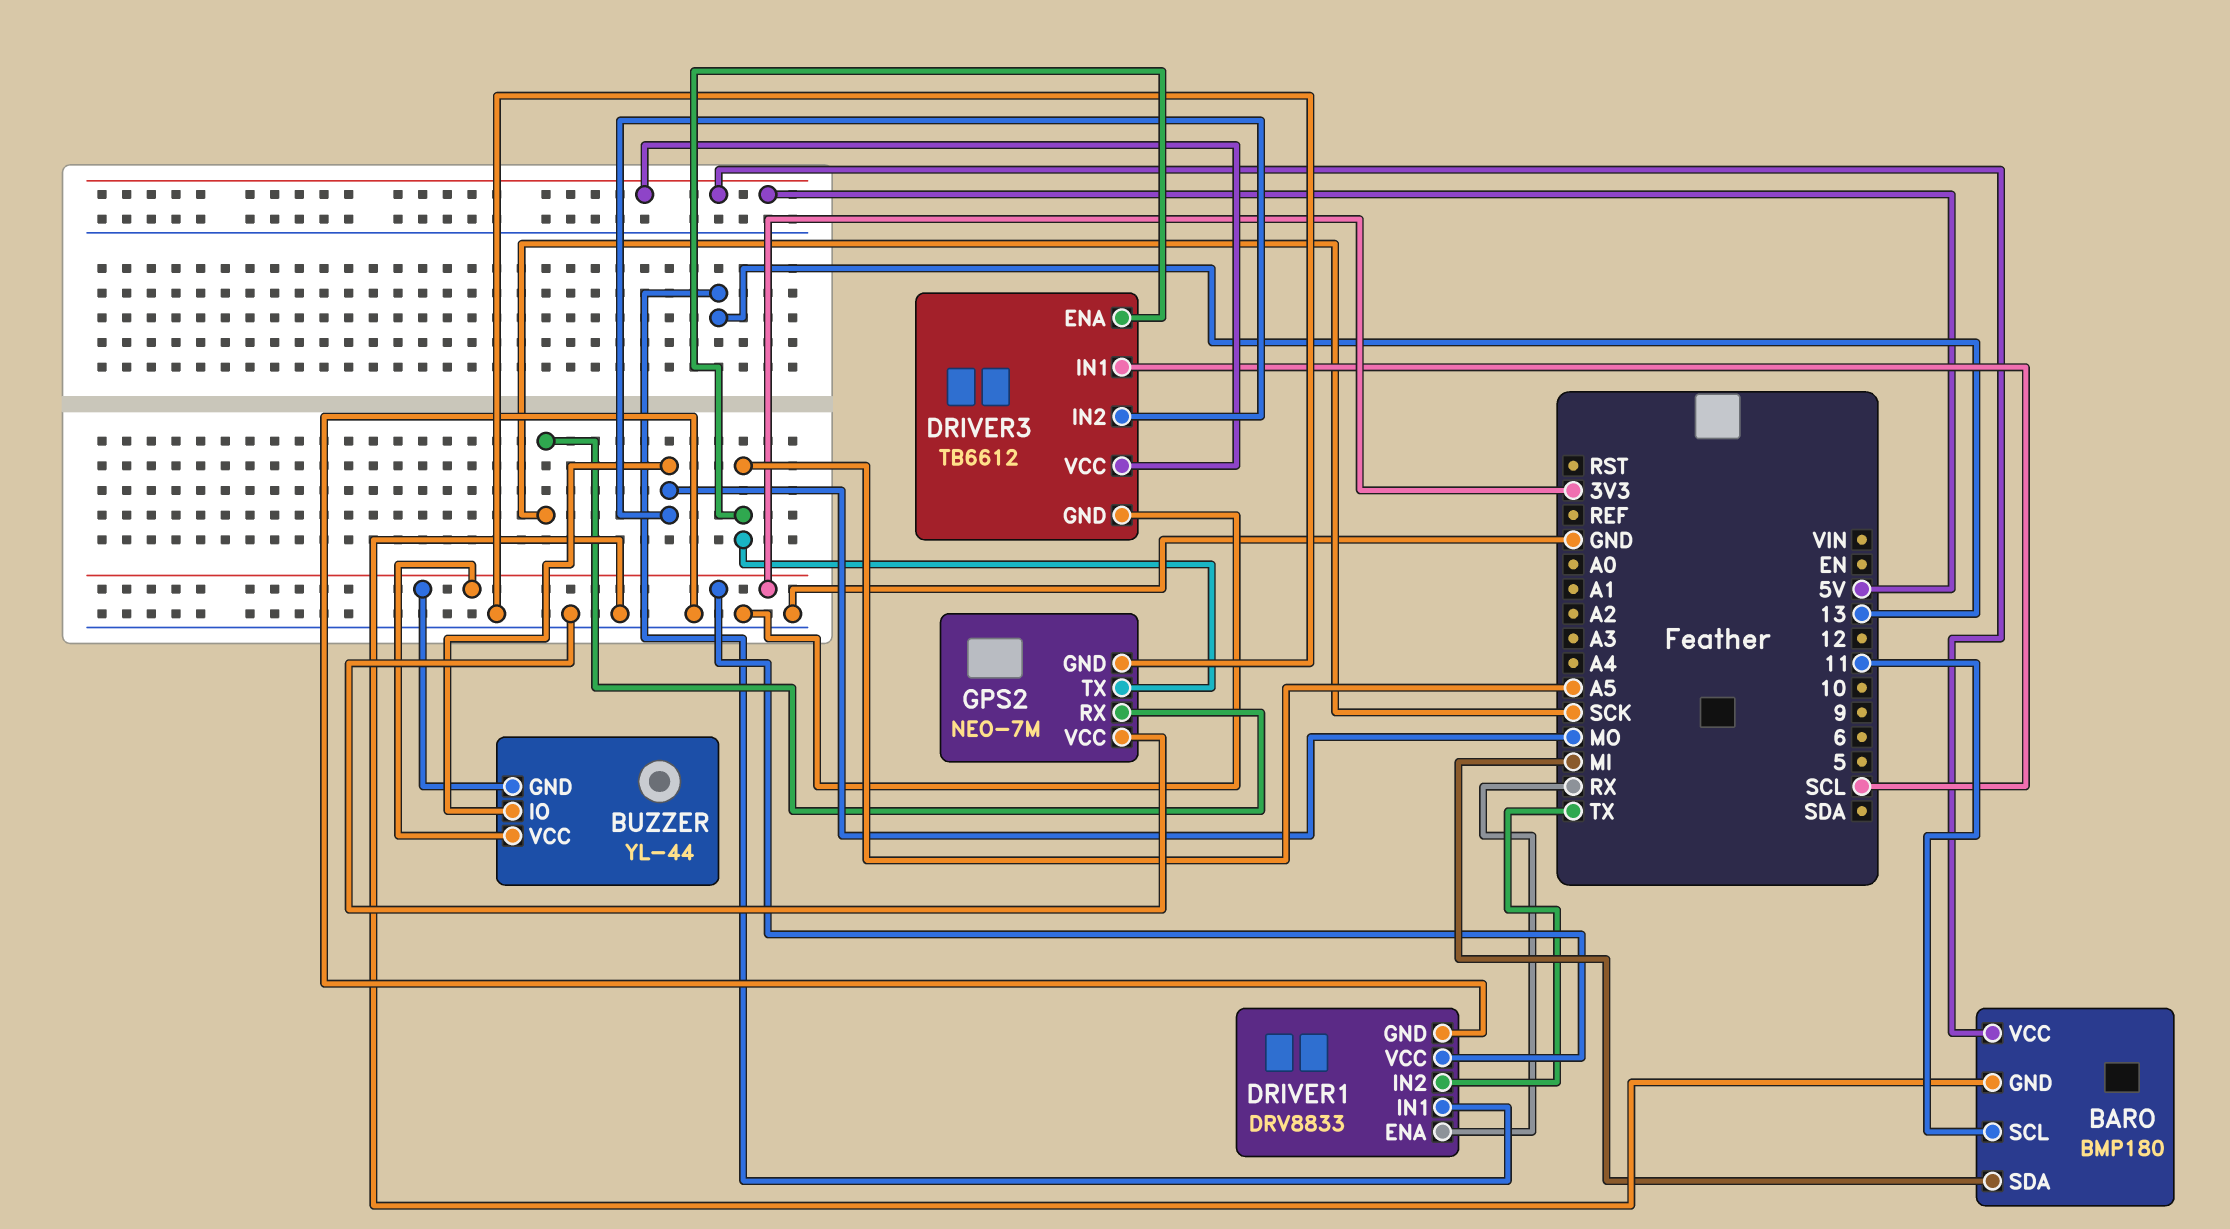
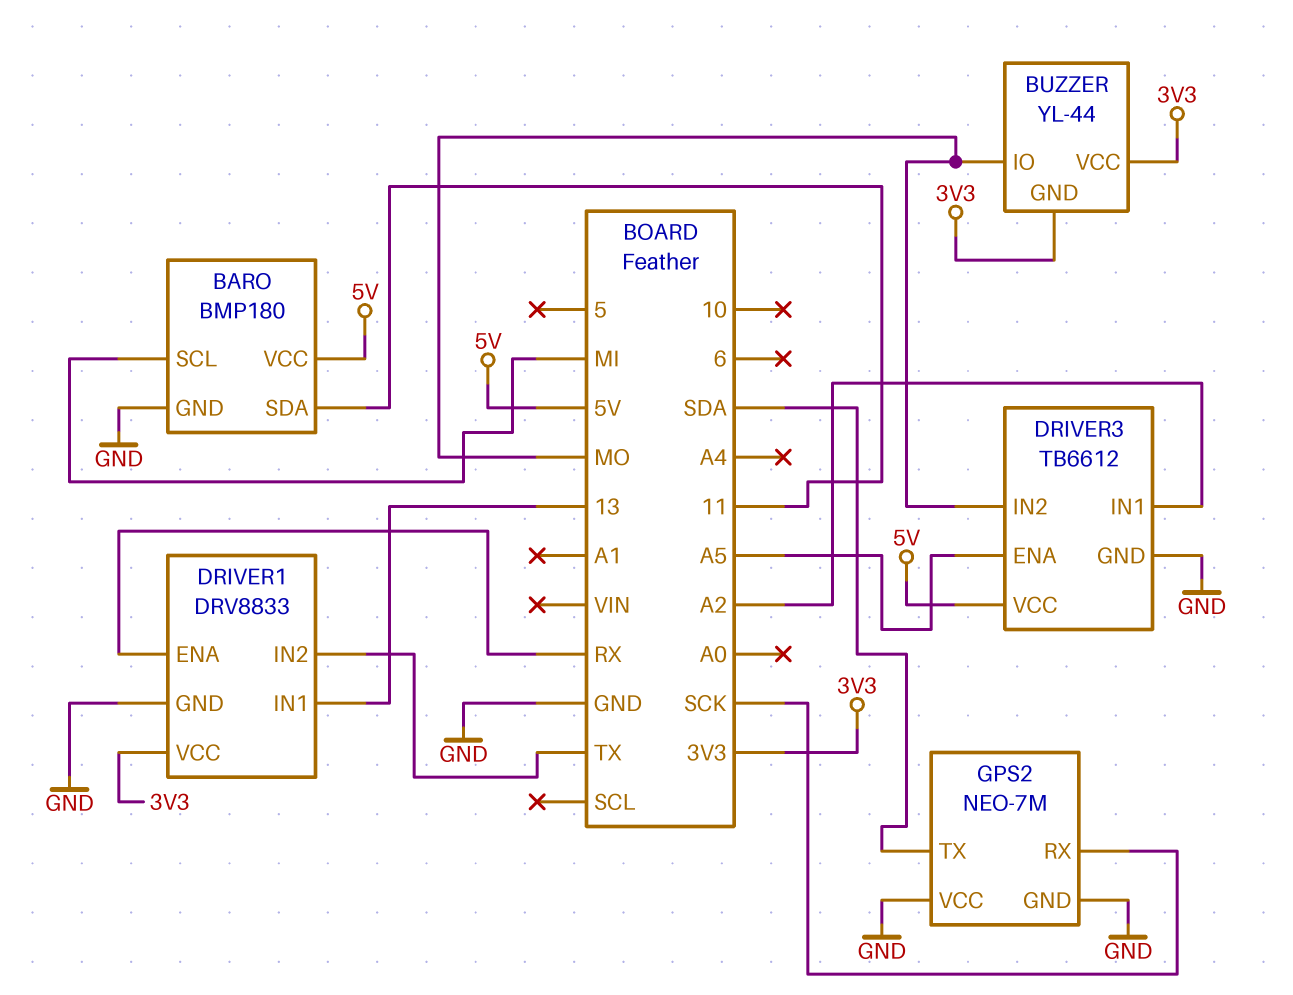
BARO pin SCL: 11 -> MI
BARO pin SDA: MI -> 11
DRIVER3 pin IN1: SCL -> A2
GPS2 pin TX: A5 -> SDA

